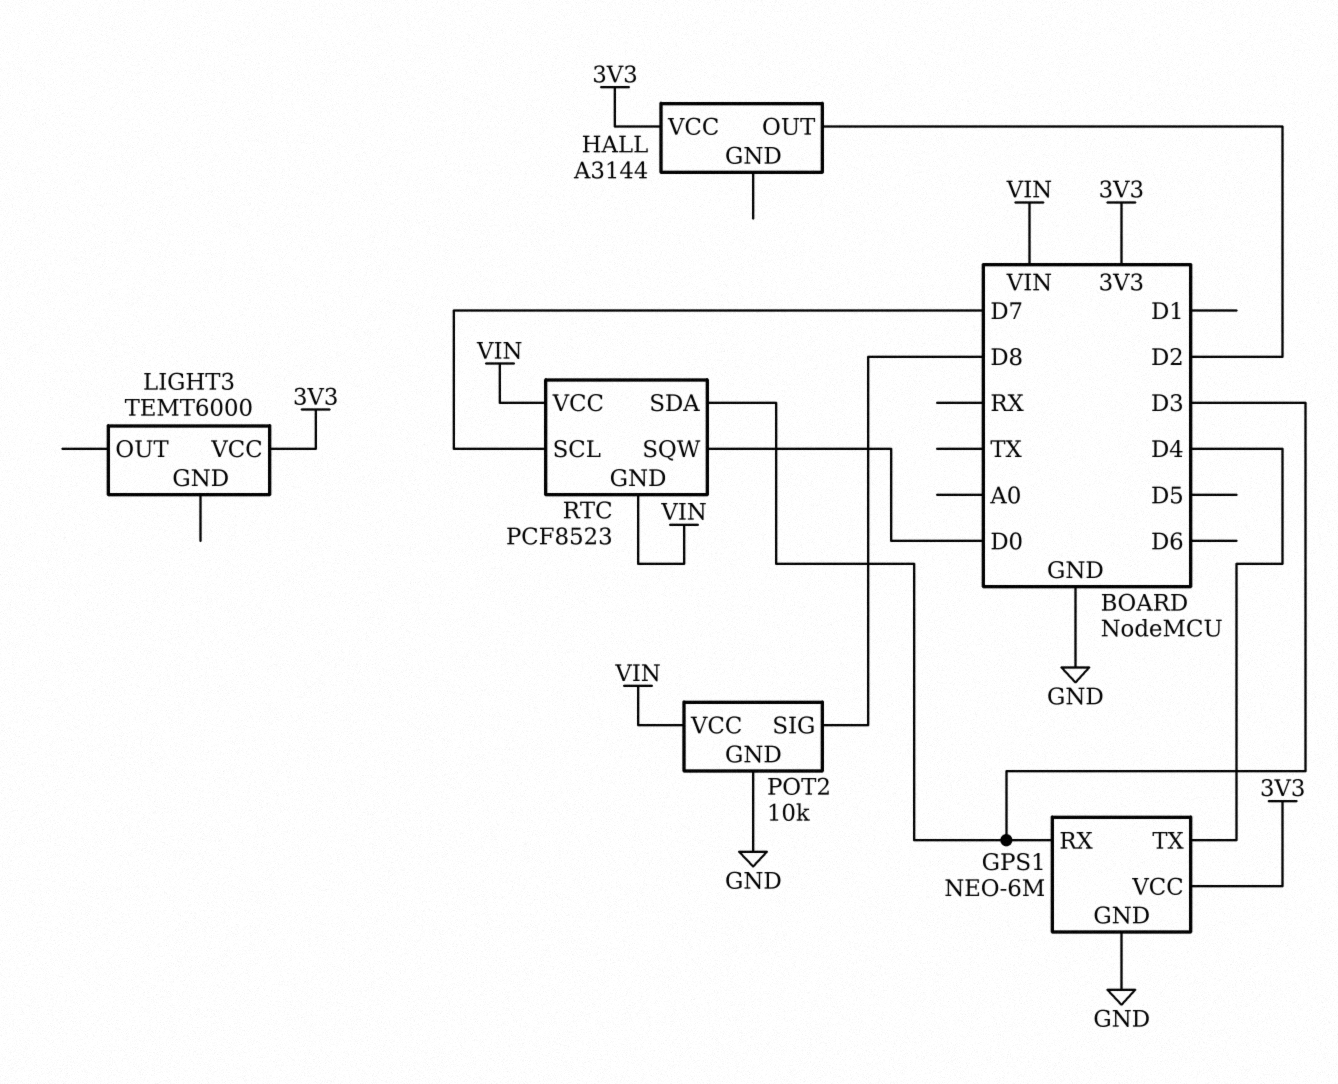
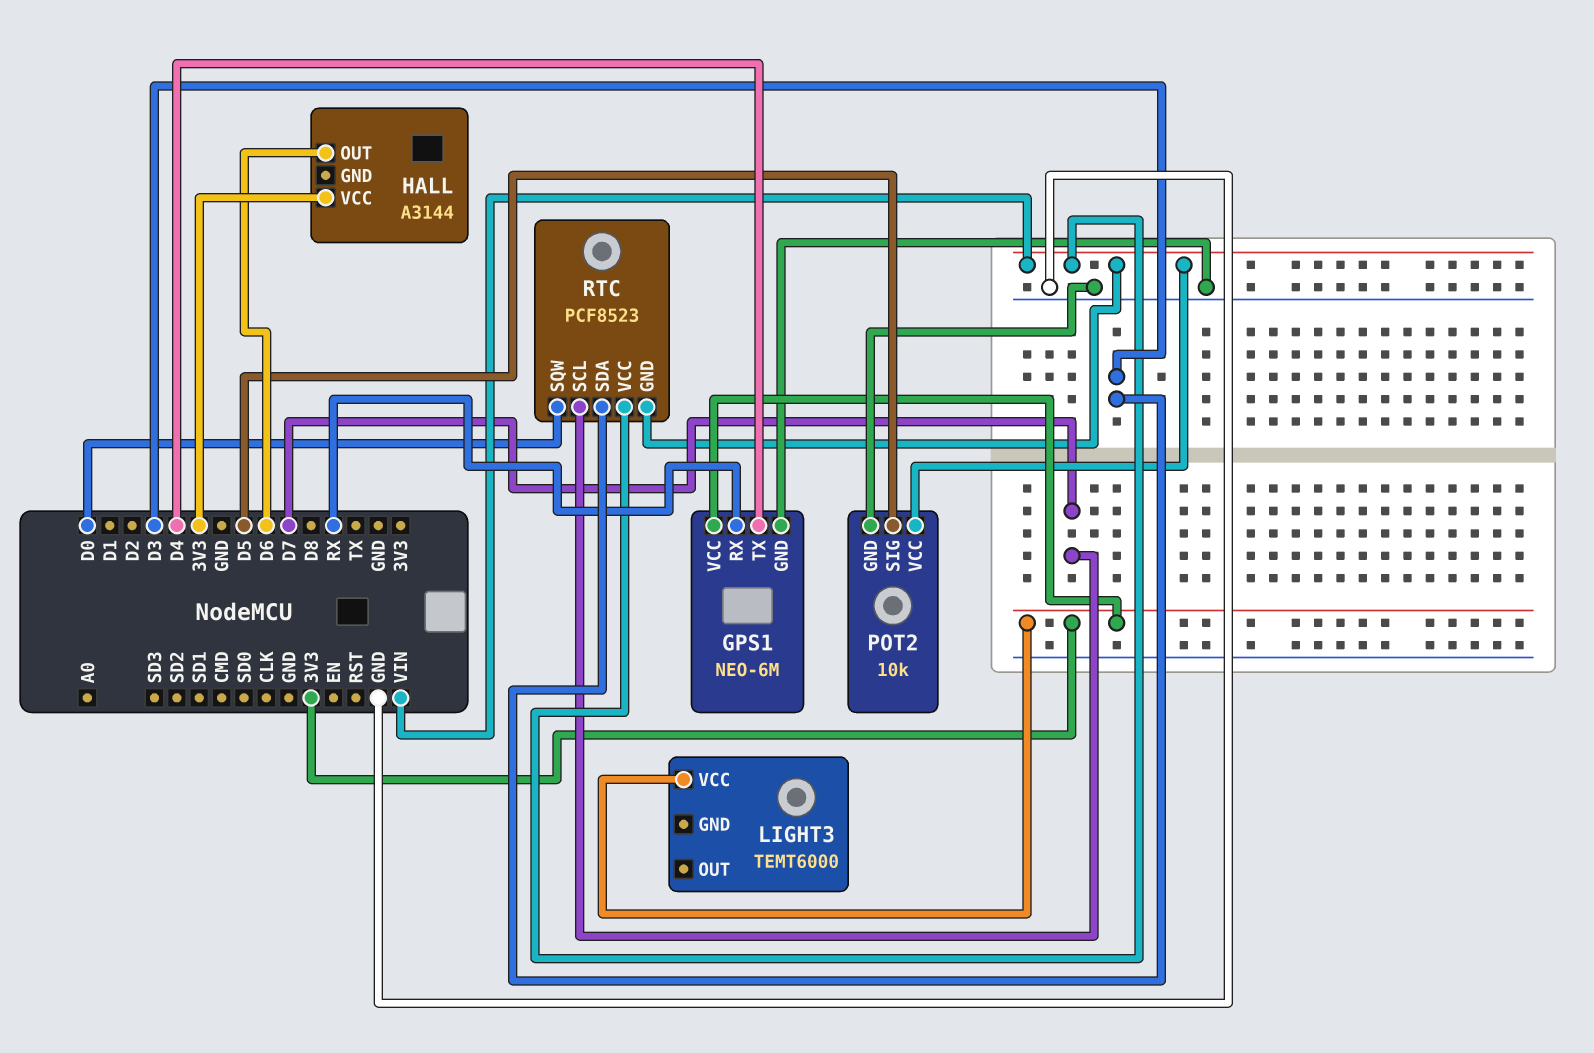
GPS1 pin RX: D3 -> RX
HALL pin OUT: D2 -> D6
POT2 pin SIG: D8 -> D5

